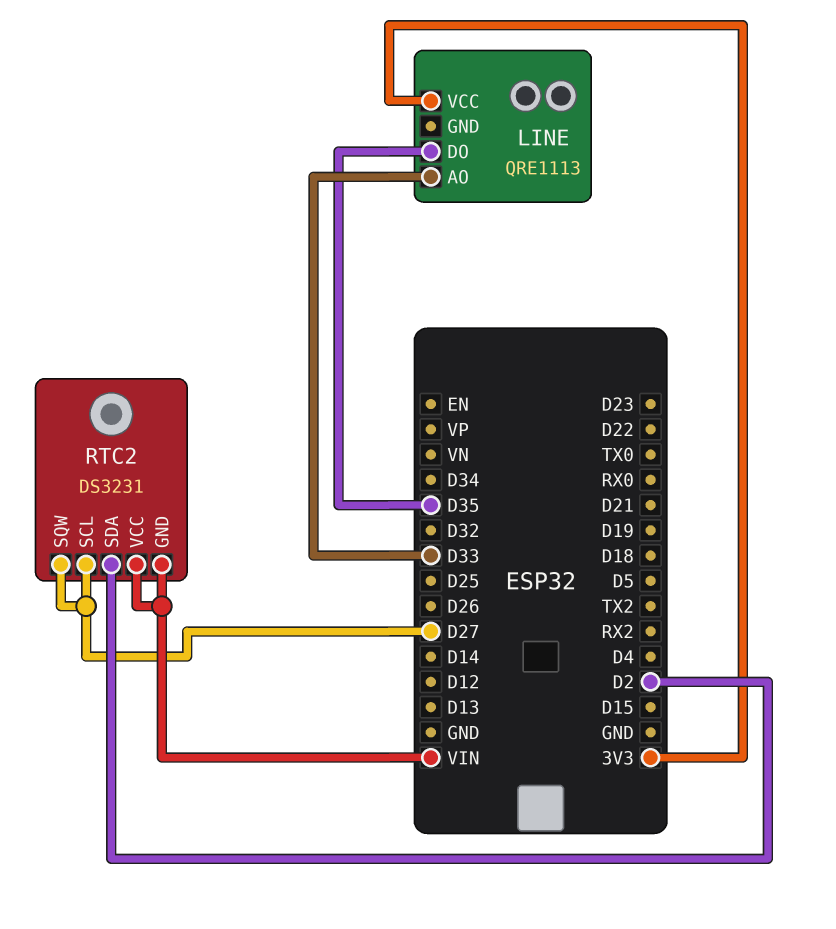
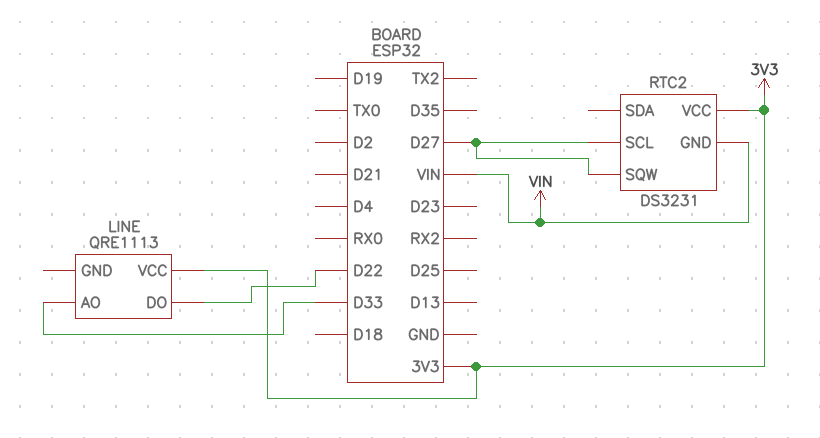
LINE pin DO: D35 -> D22
RTC2 pin SDA: D2 -> none
RTC2 pin VCC: VIN -> 3V3

